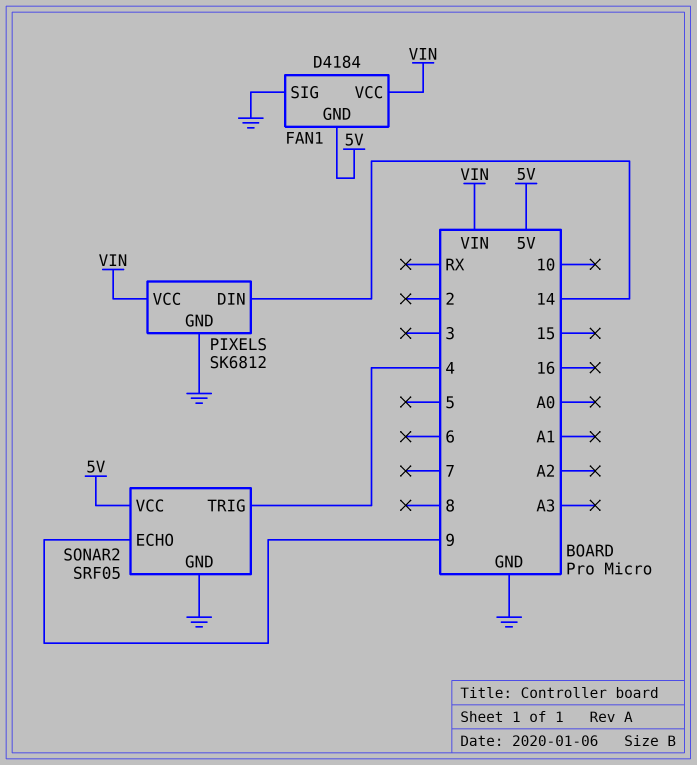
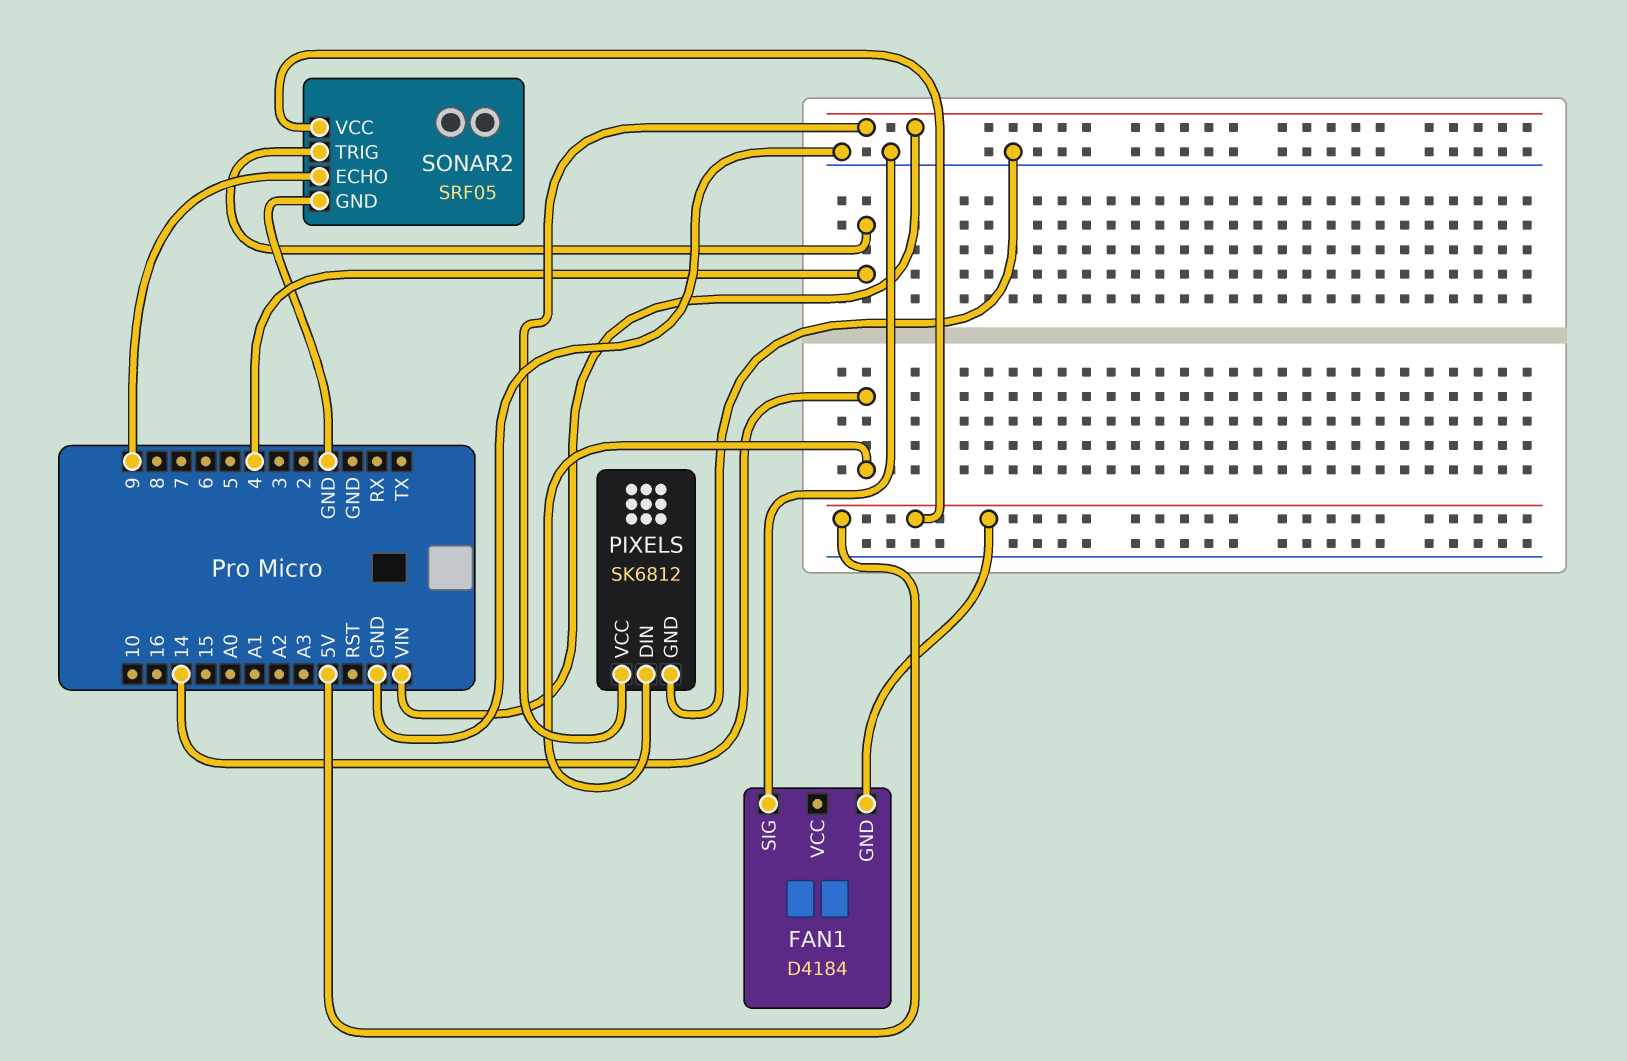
FAN1 pin VCC: VIN -> none

